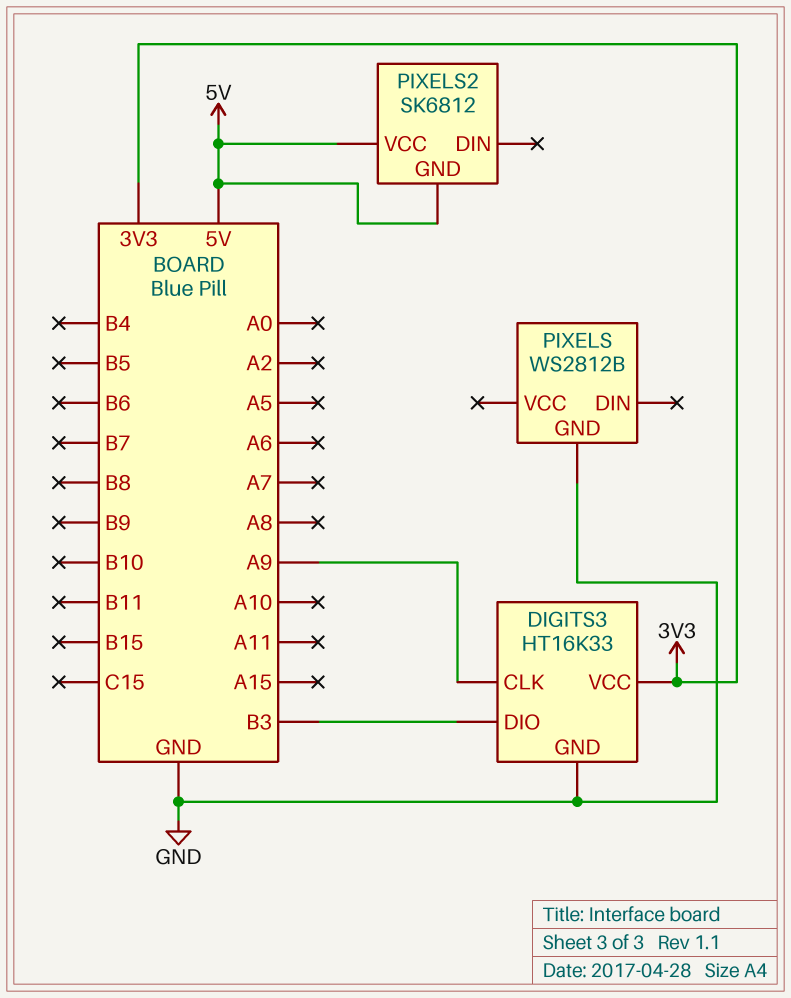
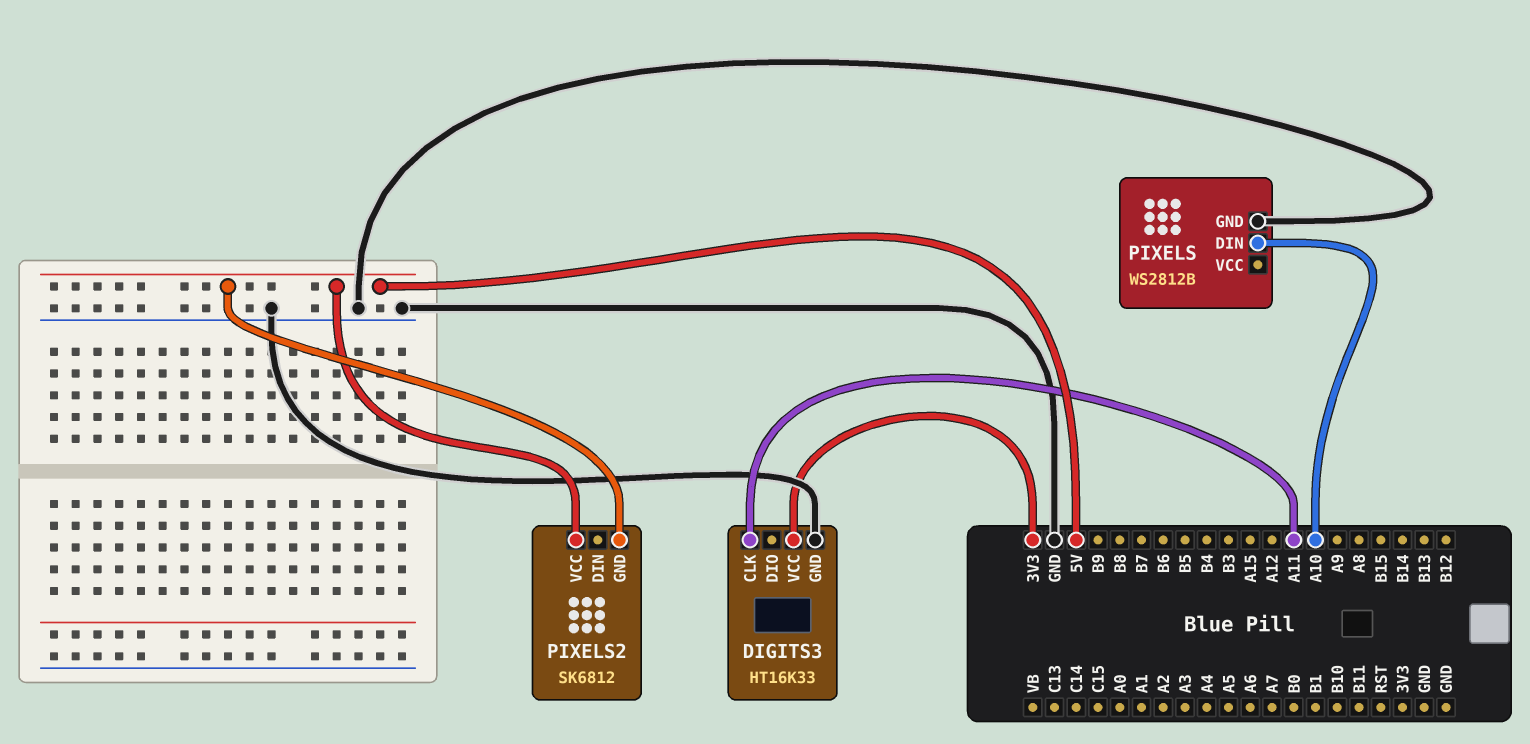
DIGITS3 pin CLK: A9 -> A11
DIGITS3 pin DIO: B3 -> none
PIXELS pin DIN: none -> A10

